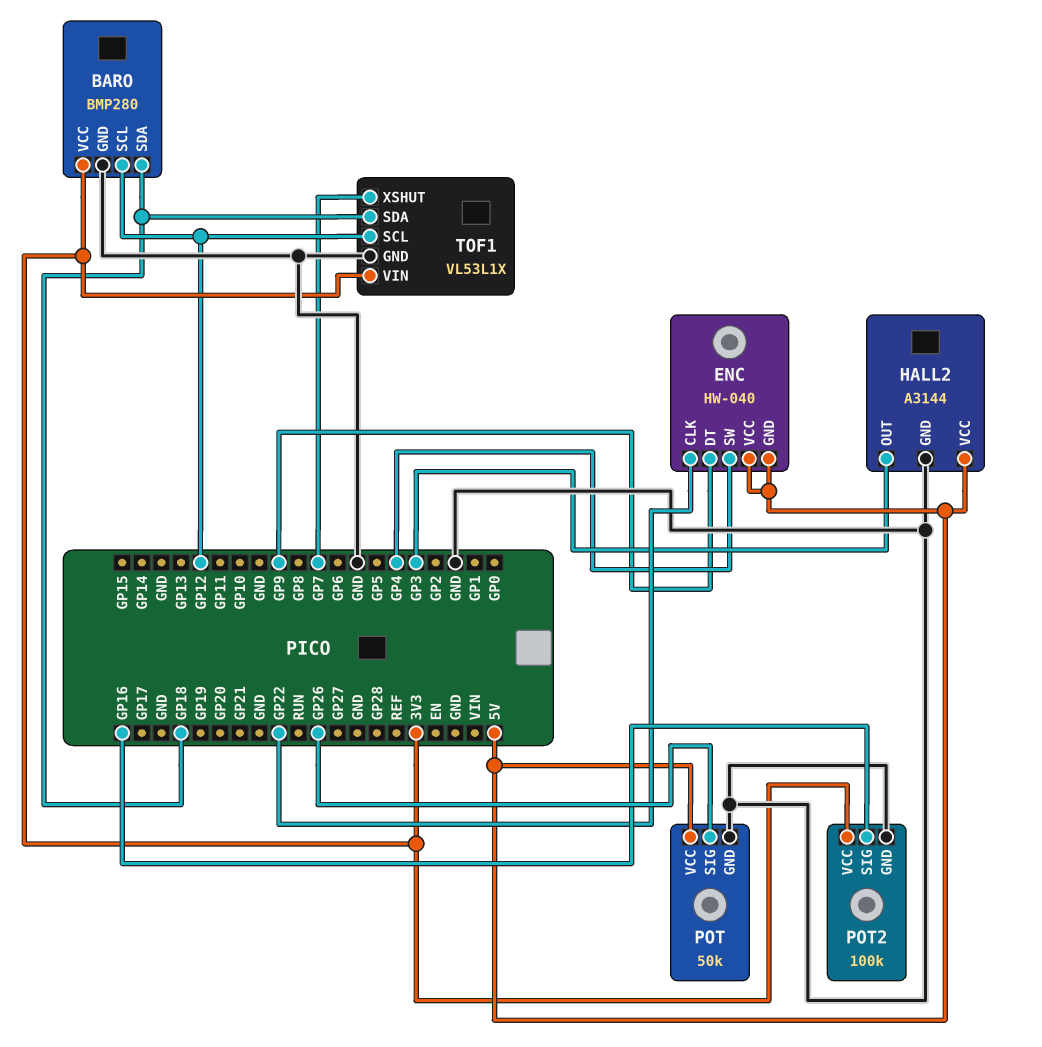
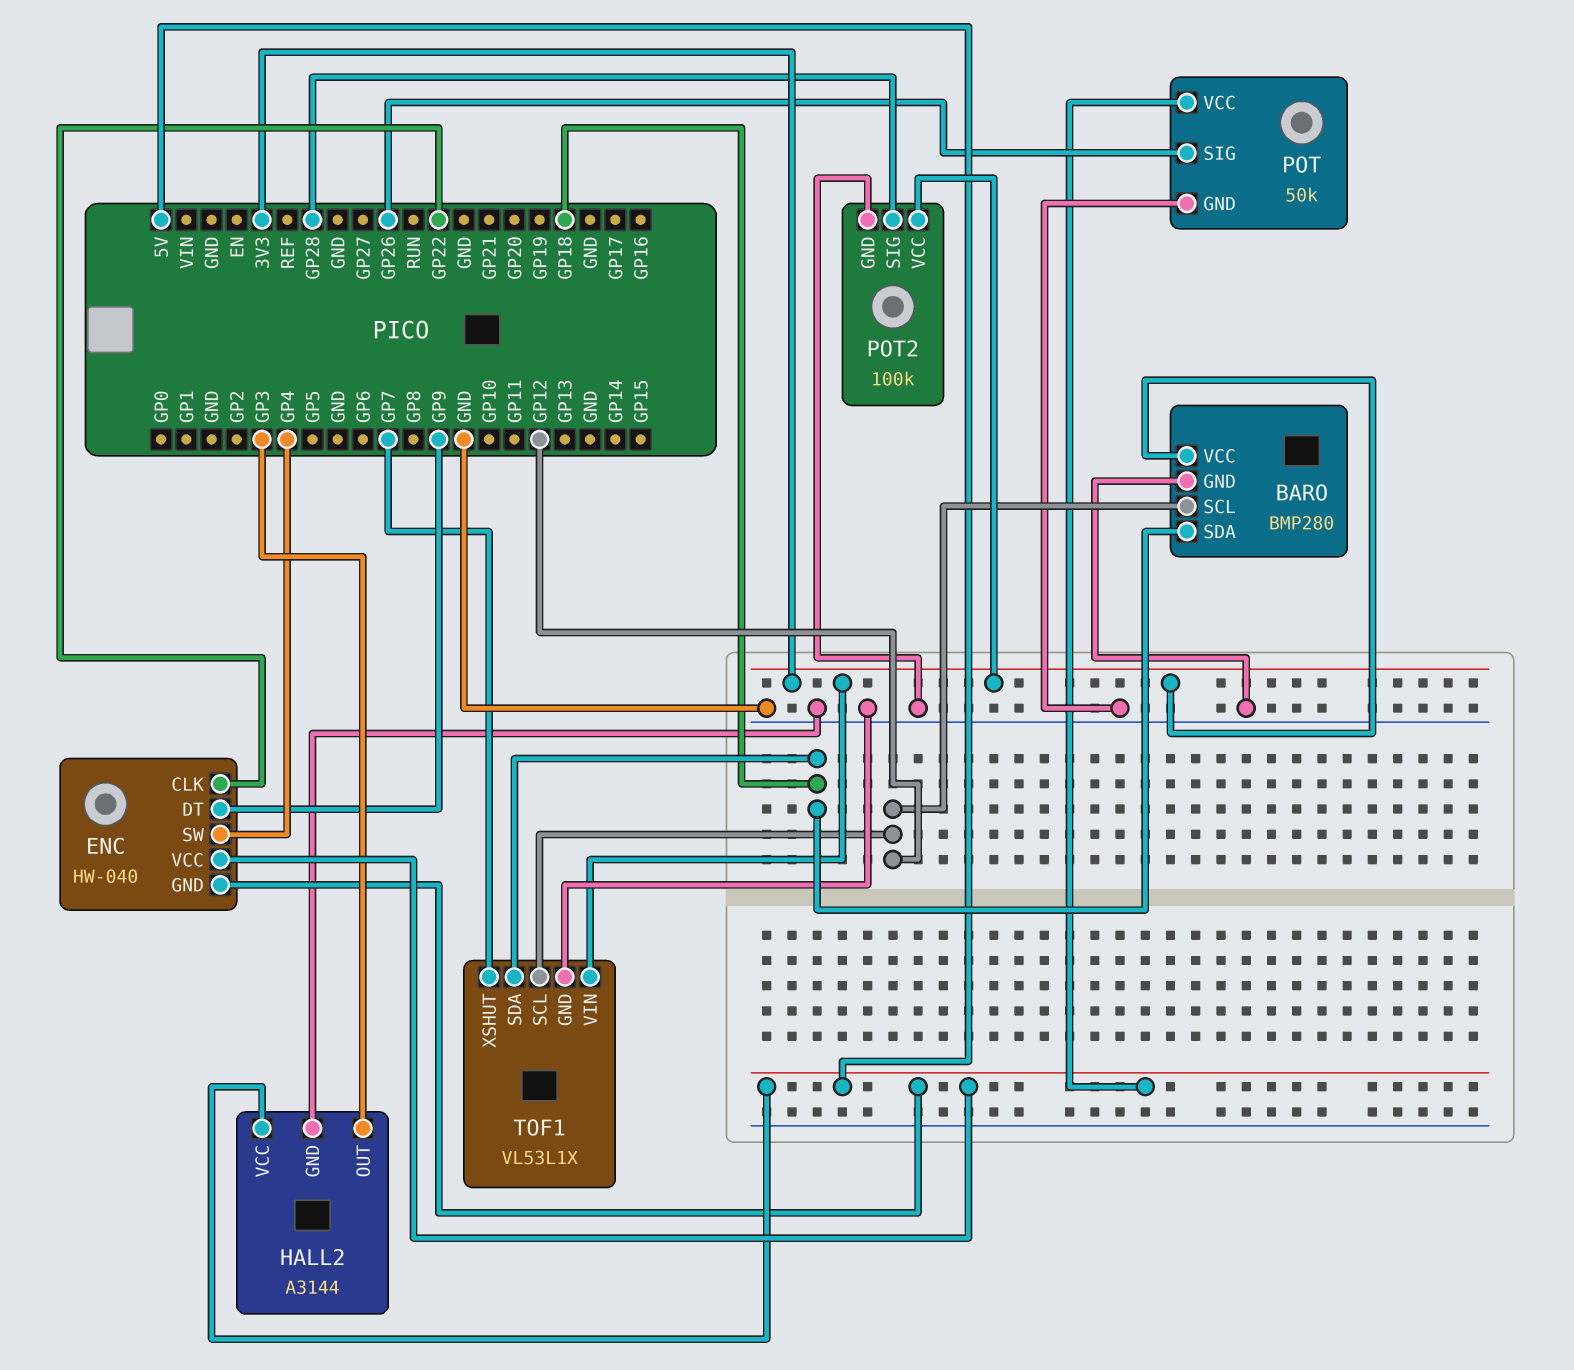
POT2 pin SIG: GP16 -> GP28

